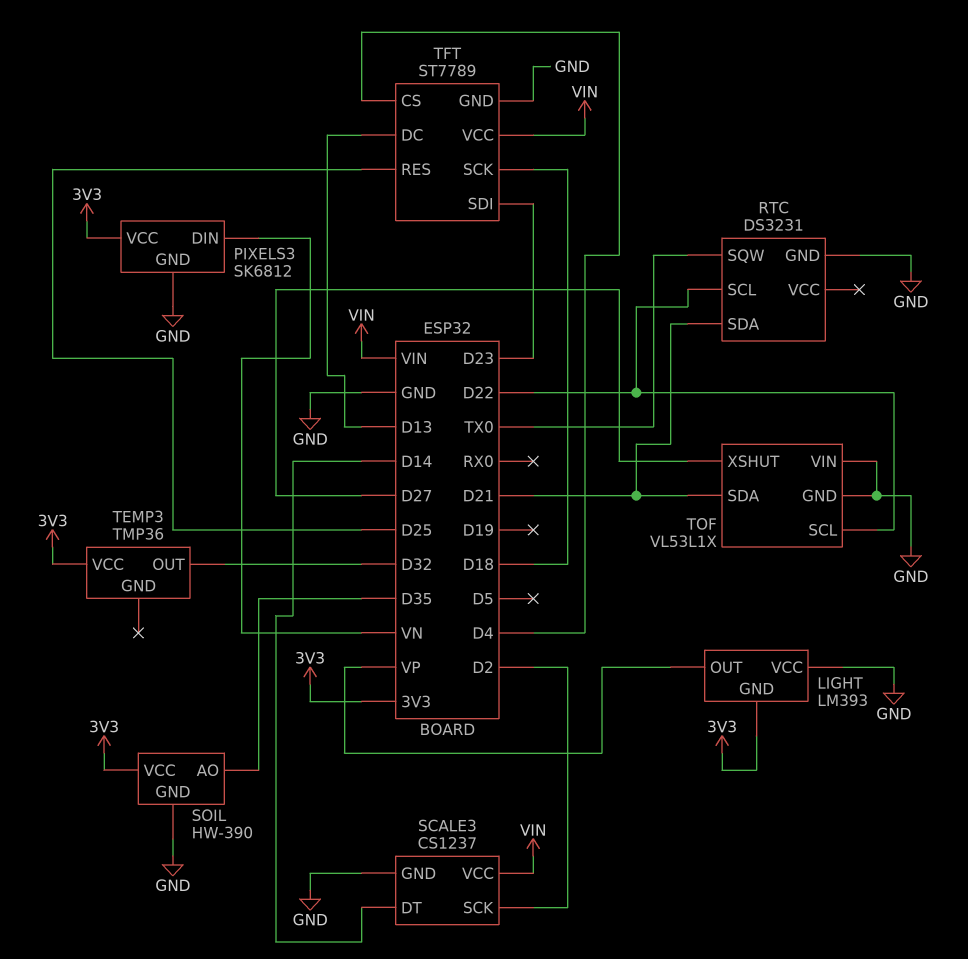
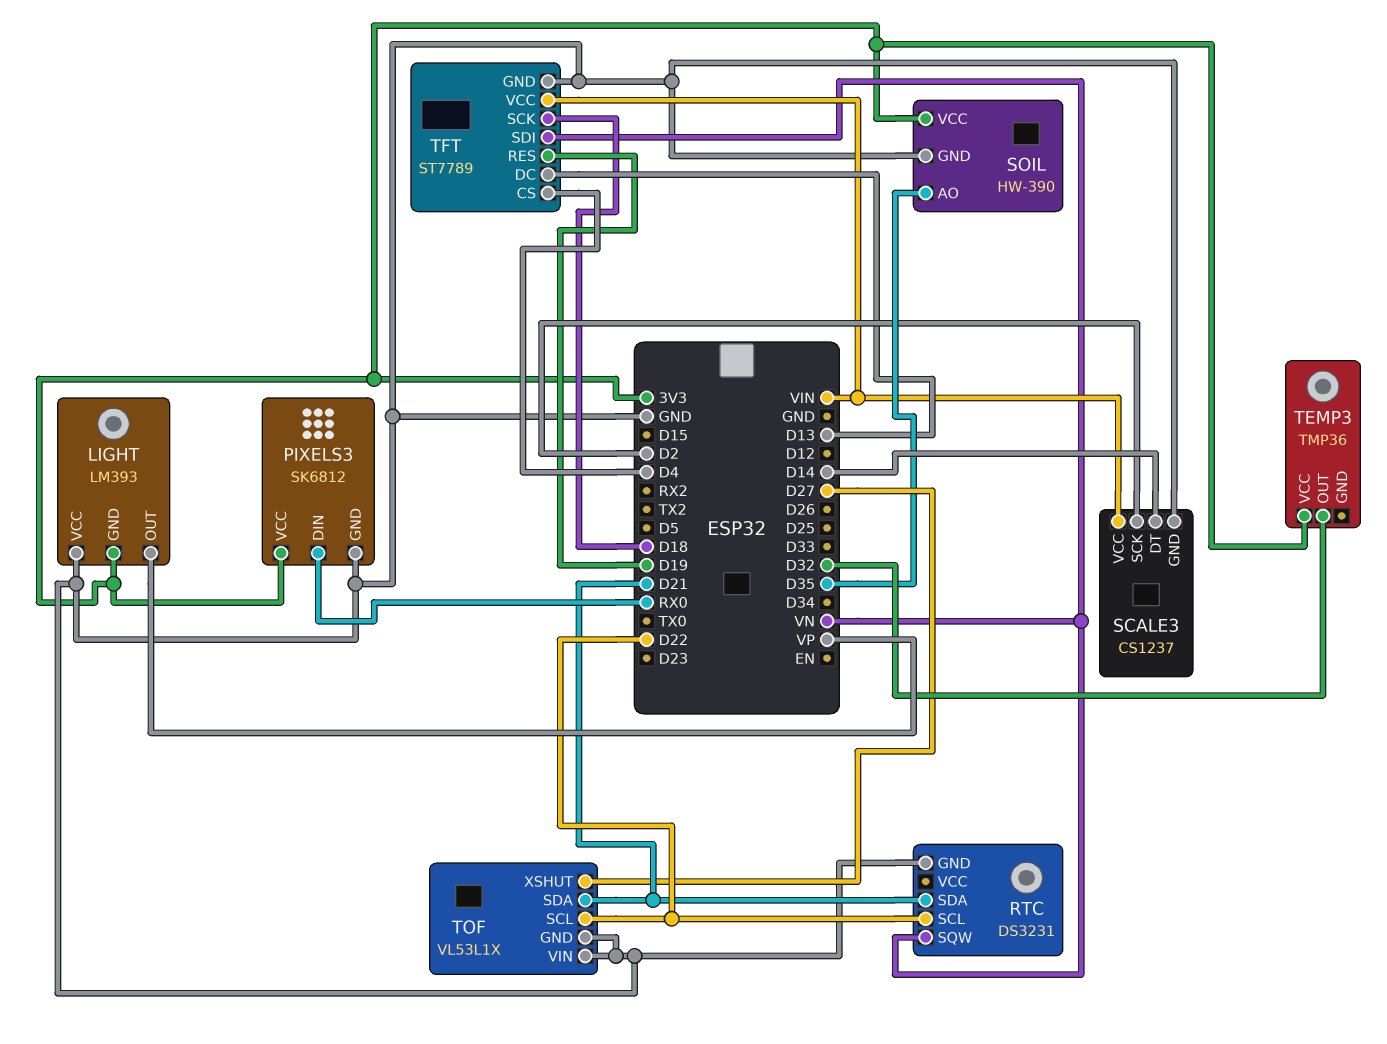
PIXELS3 pin DIN: VN -> RX0
RTC pin SQW: TX0 -> VN
TFT pin RES: D25 -> D19
TFT pin SDI: D23 -> VN

